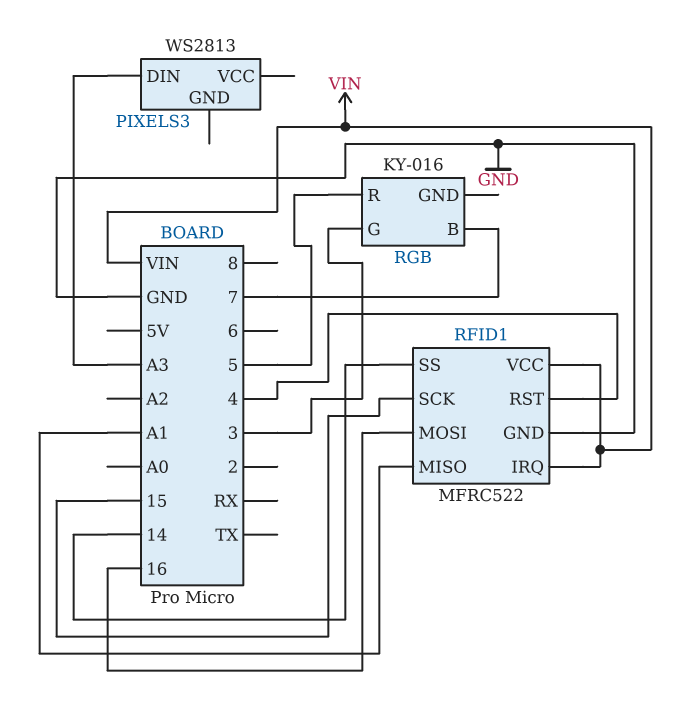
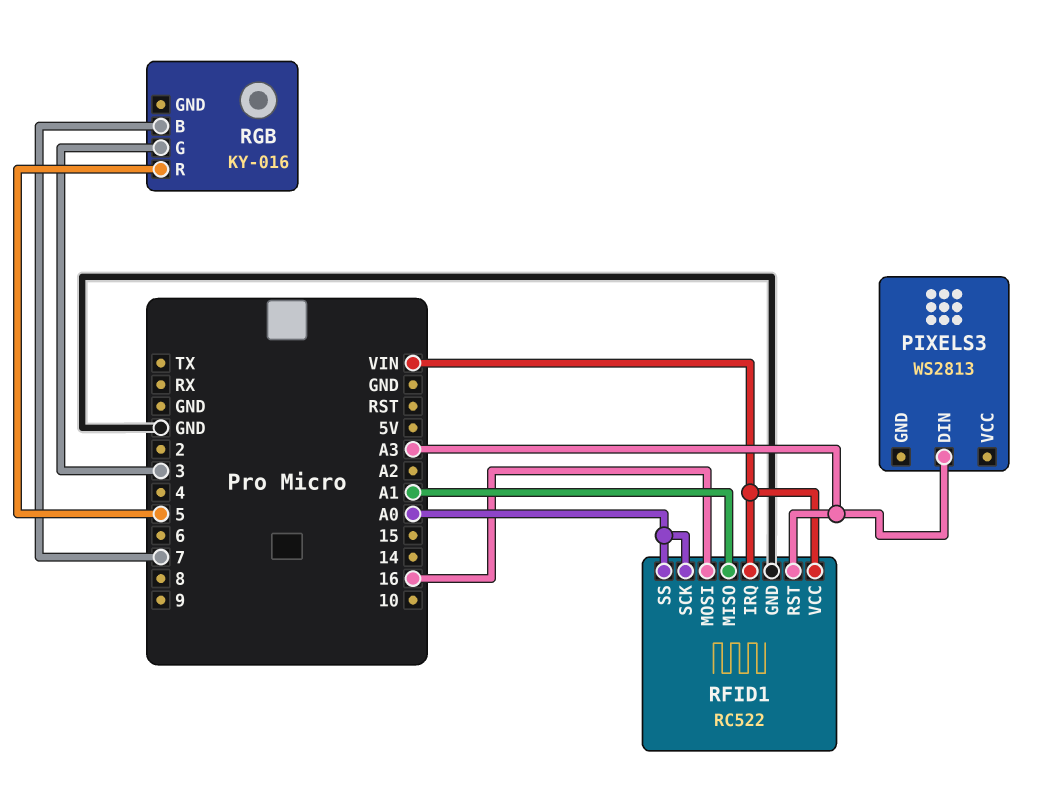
RFID1: MFRC522 -> RC522
RFID1 pin RST: 4 -> A3
RFID1 pin SCK: 15 -> A0
RFID1 pin SS: 14 -> A0

